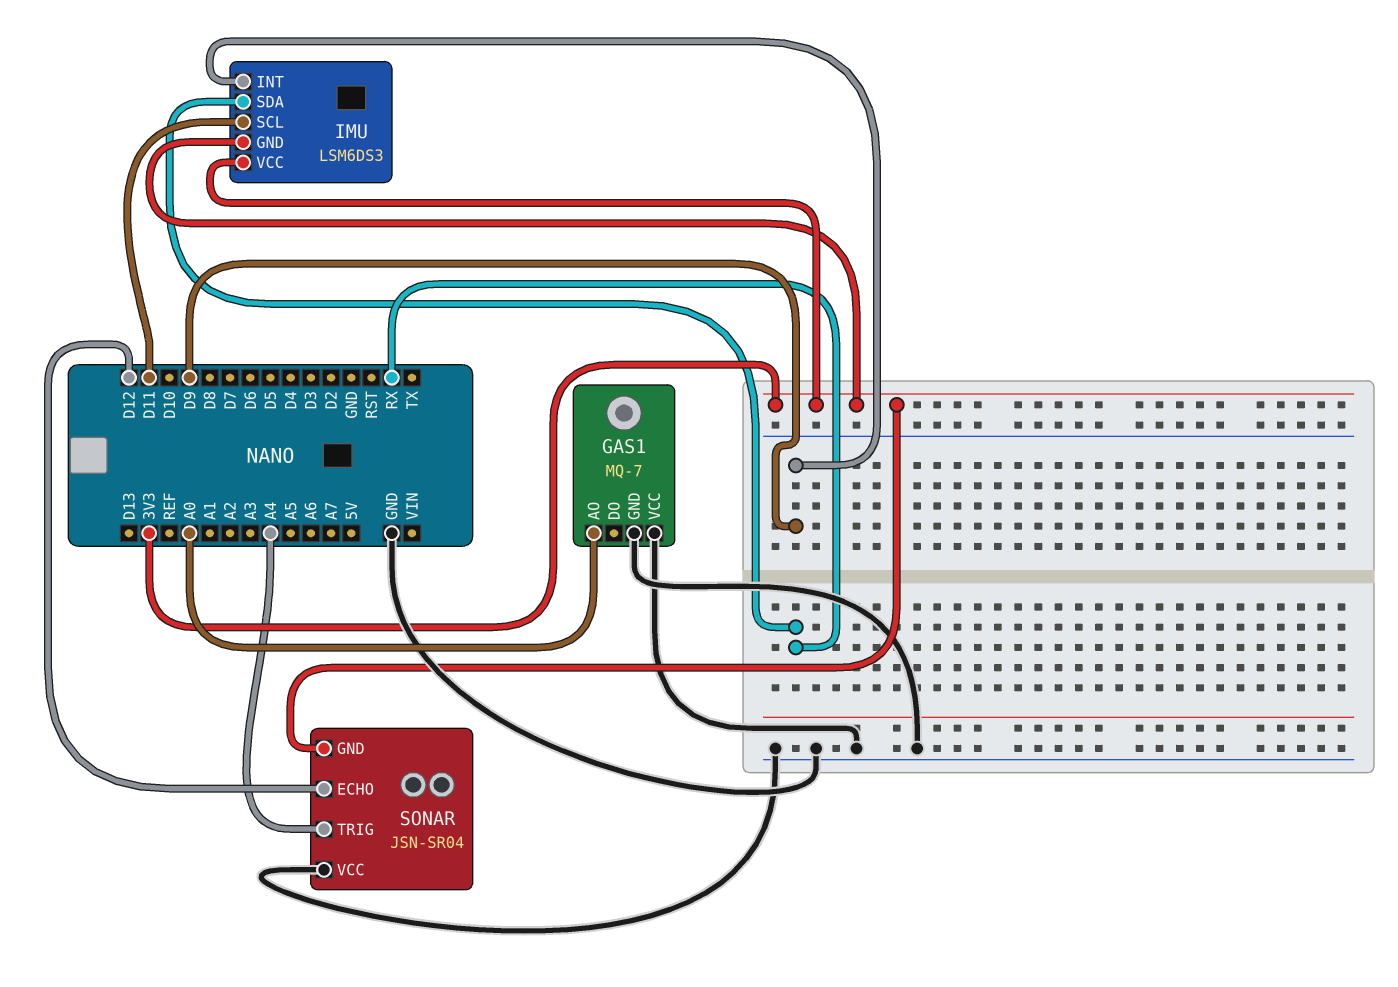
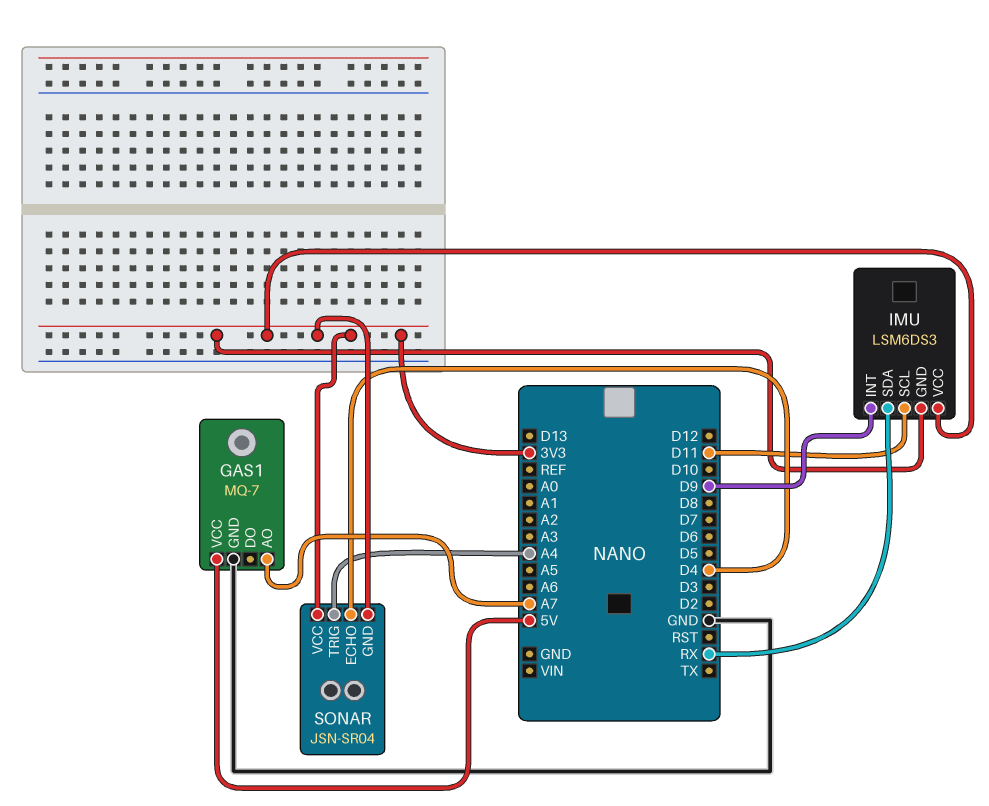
GAS1 pin AO: A0 -> A7
GAS1 pin VCC: GND -> 5V
SONAR pin ECHO: D12 -> D4
SONAR pin VCC: GND -> 3V3

